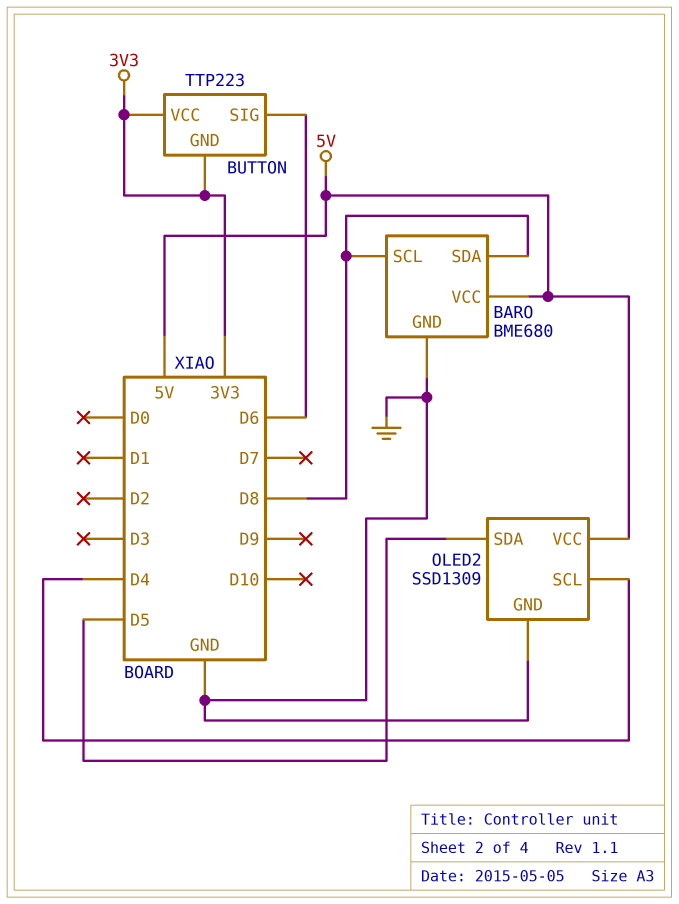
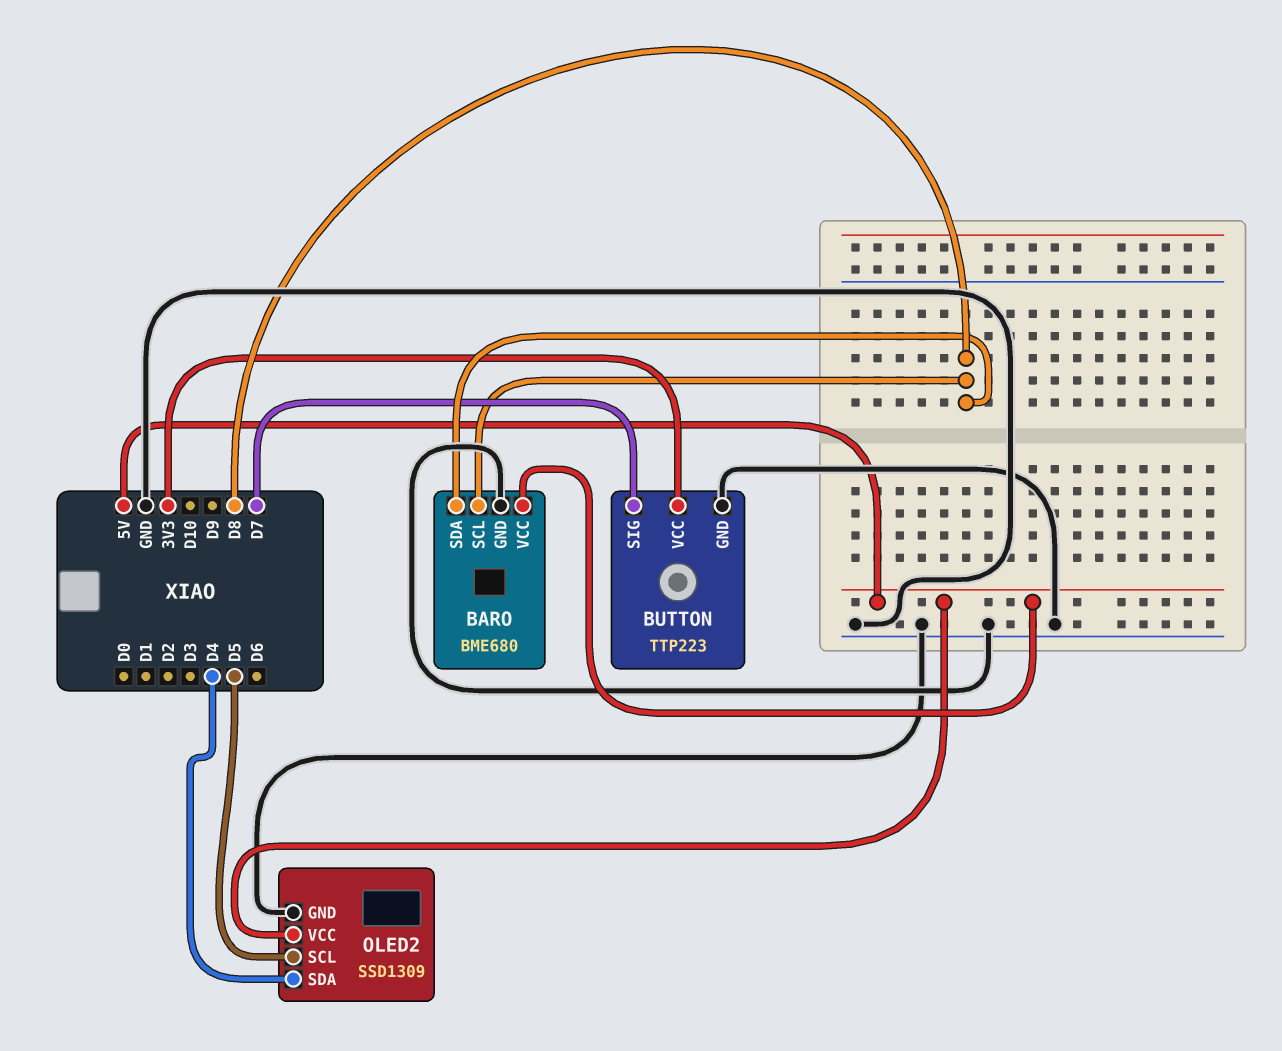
BUTTON pin GND: 3V3 -> GND
BUTTON pin SIG: D6 -> D7
OLED2 pin SCL: D4 -> D5
OLED2 pin SDA: D5 -> D4

